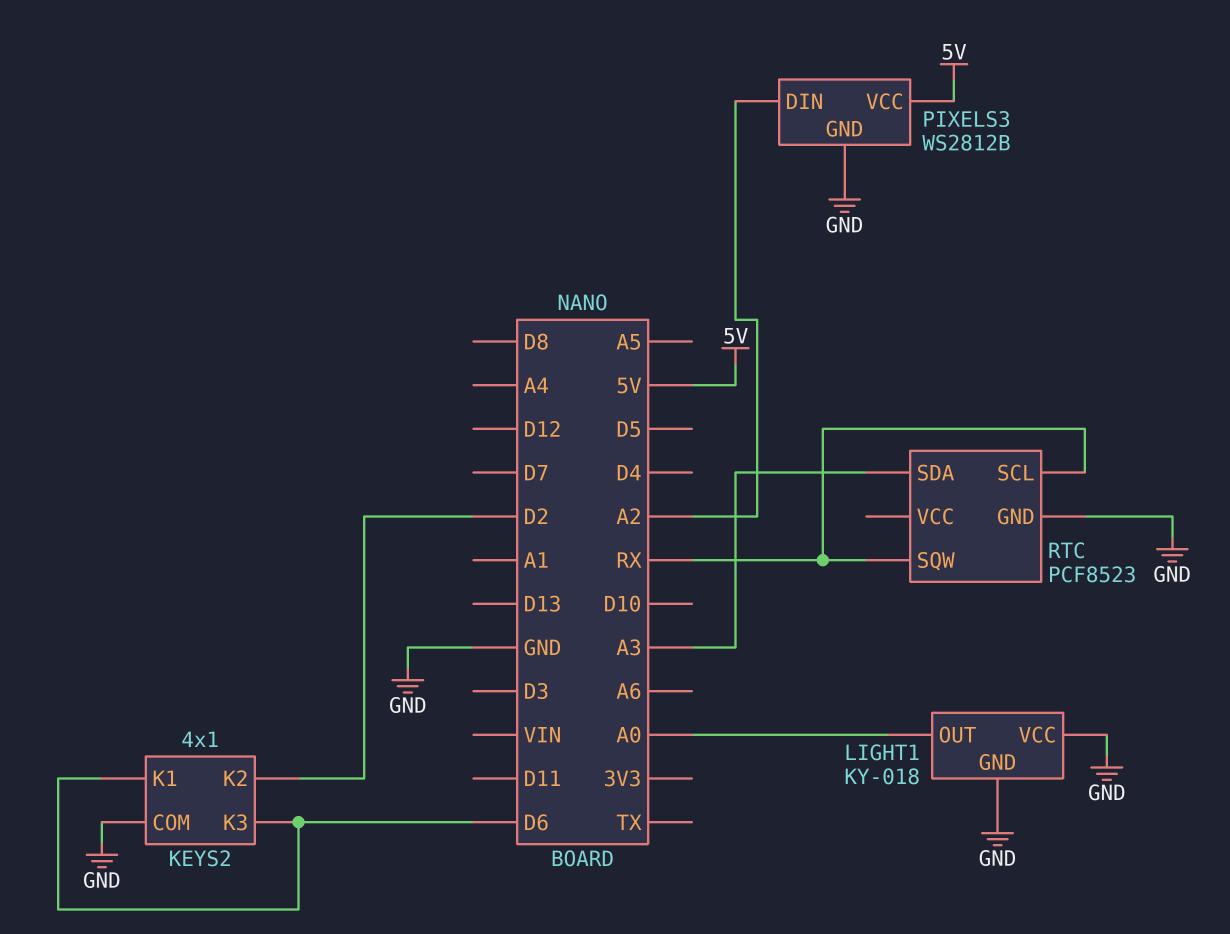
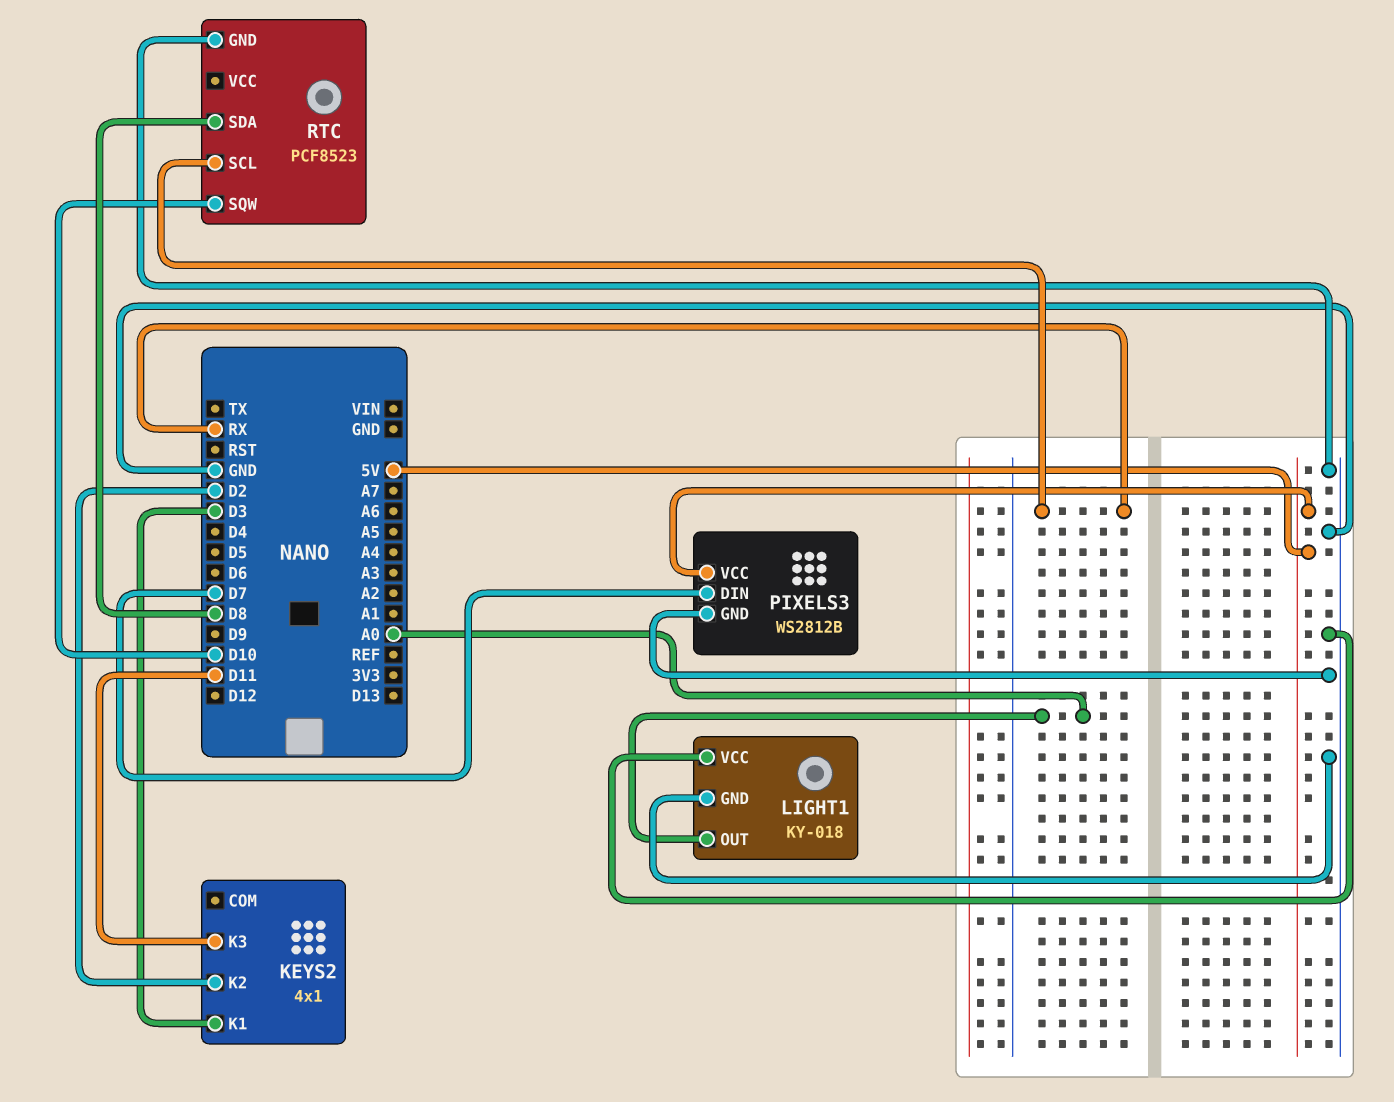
KEYS2 pin COM: GND -> none
KEYS2 pin K1: D6 -> D3
KEYS2 pin K3: D6 -> D11
PIXELS3 pin DIN: A2 -> D7
RTC pin SDA: A3 -> D8
RTC pin SQW: RX -> D10

